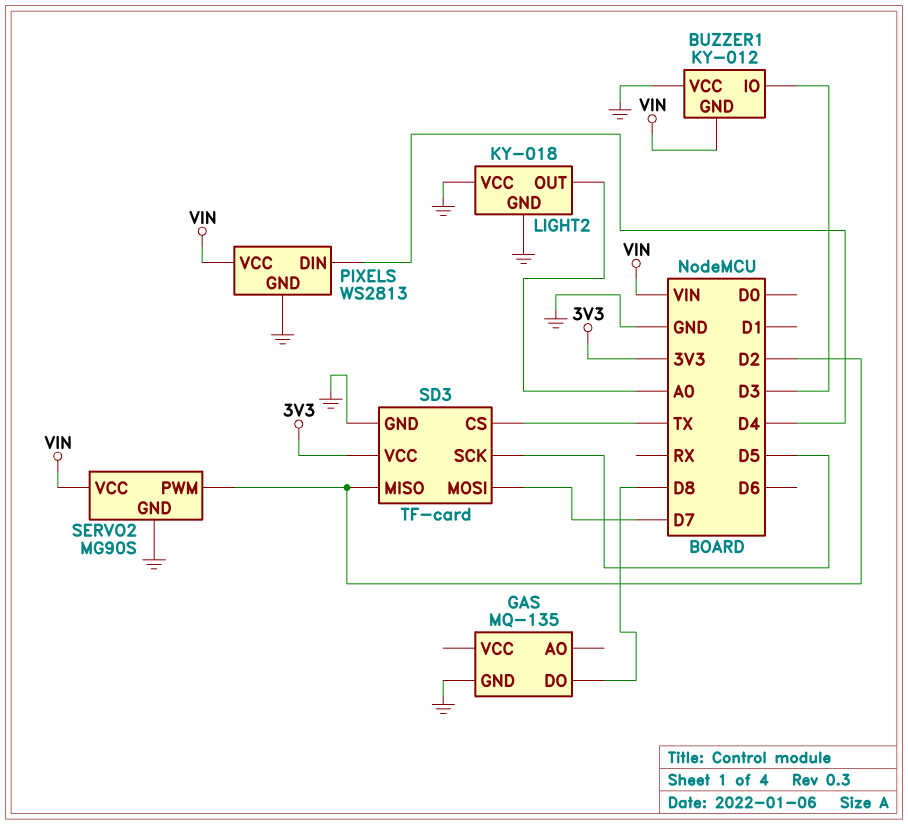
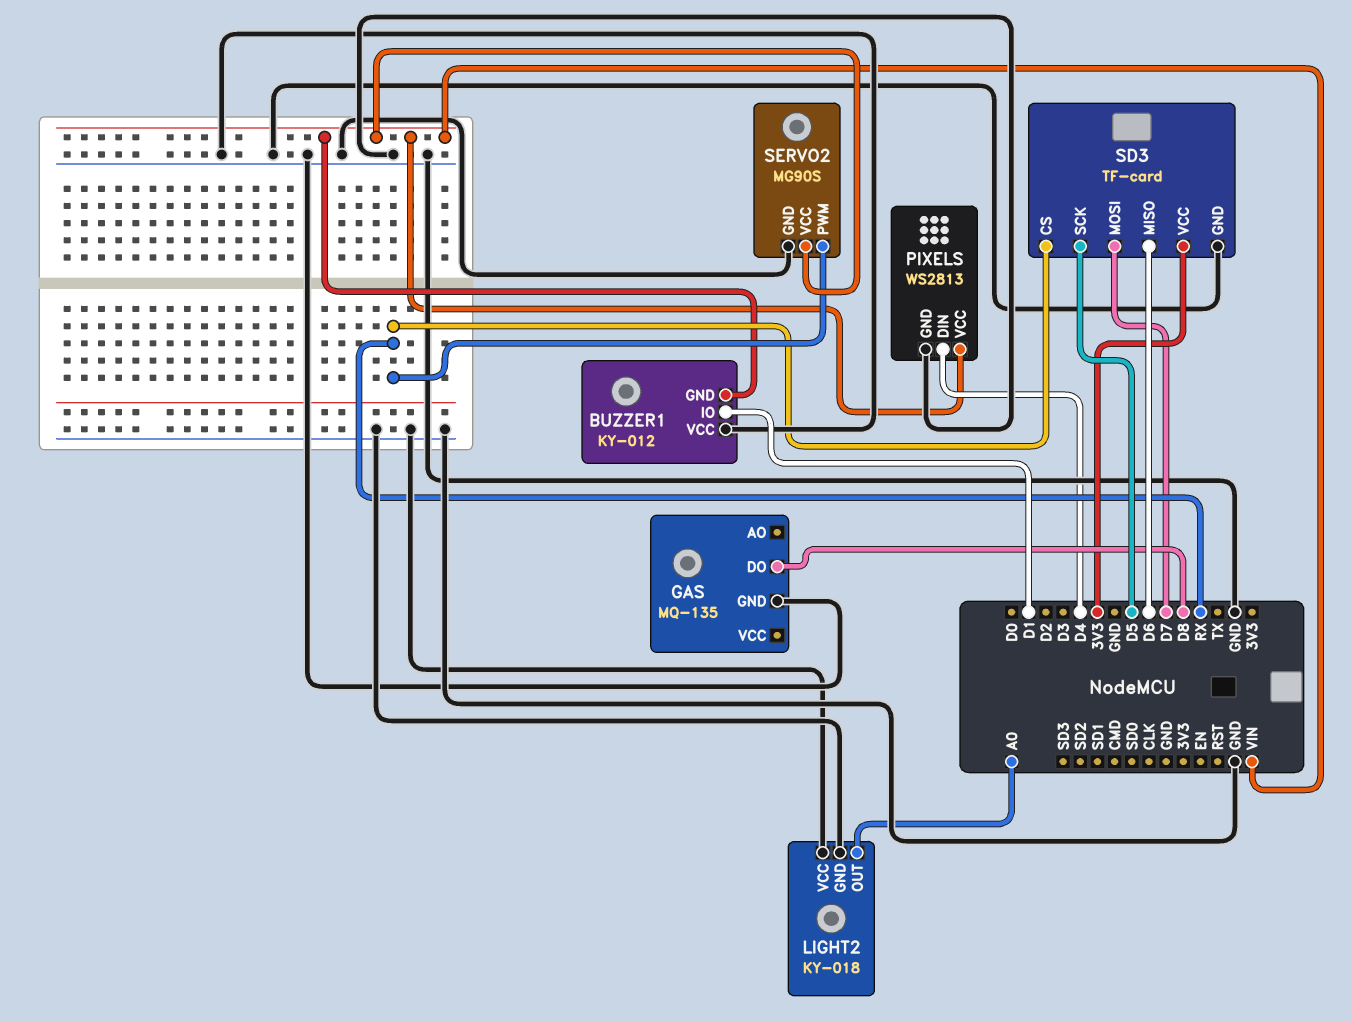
BUZZER1 pin IO: D3 -> D1
SD3 pin CS: TX -> RX
SD3 pin MISO: D2 -> D6
SERVO2 pin PWM: D2 -> RX

